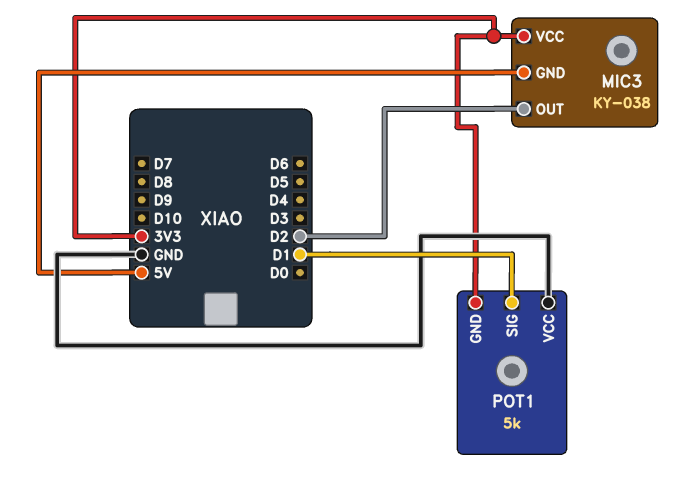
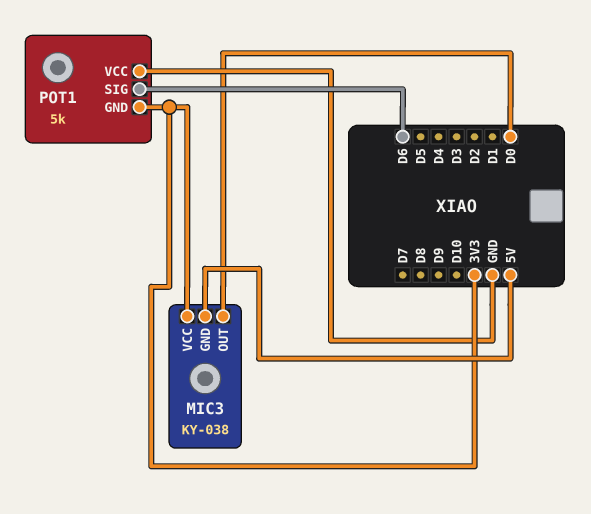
MIC3 pin OUT: D2 -> D0
POT1 pin SIG: D1 -> D6

